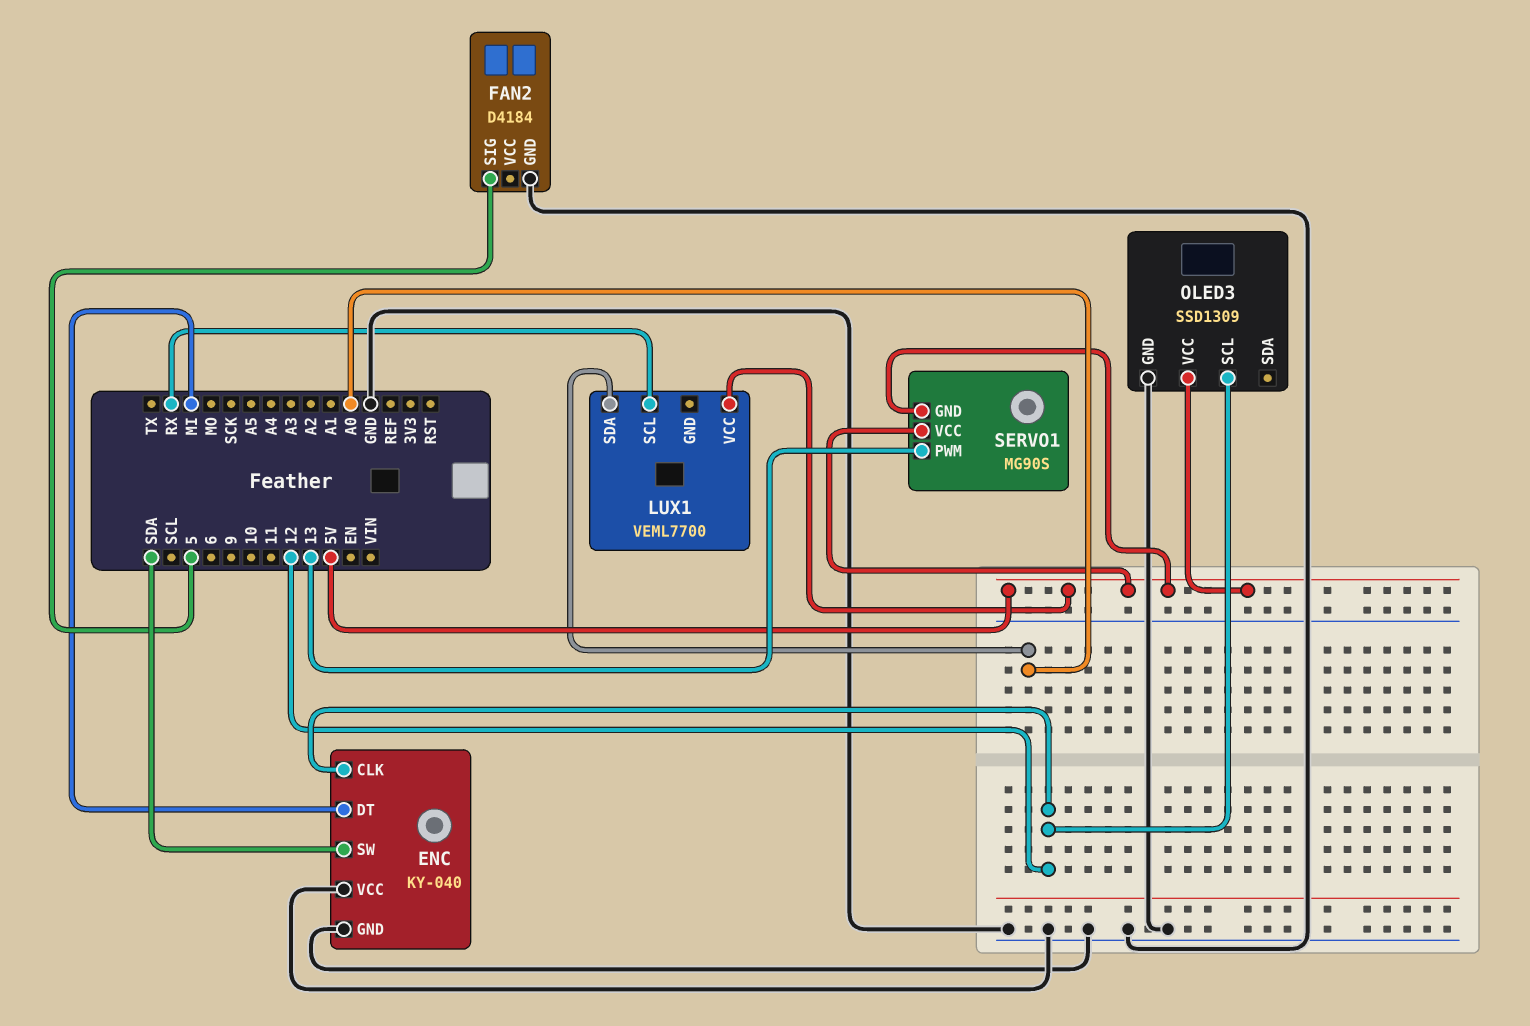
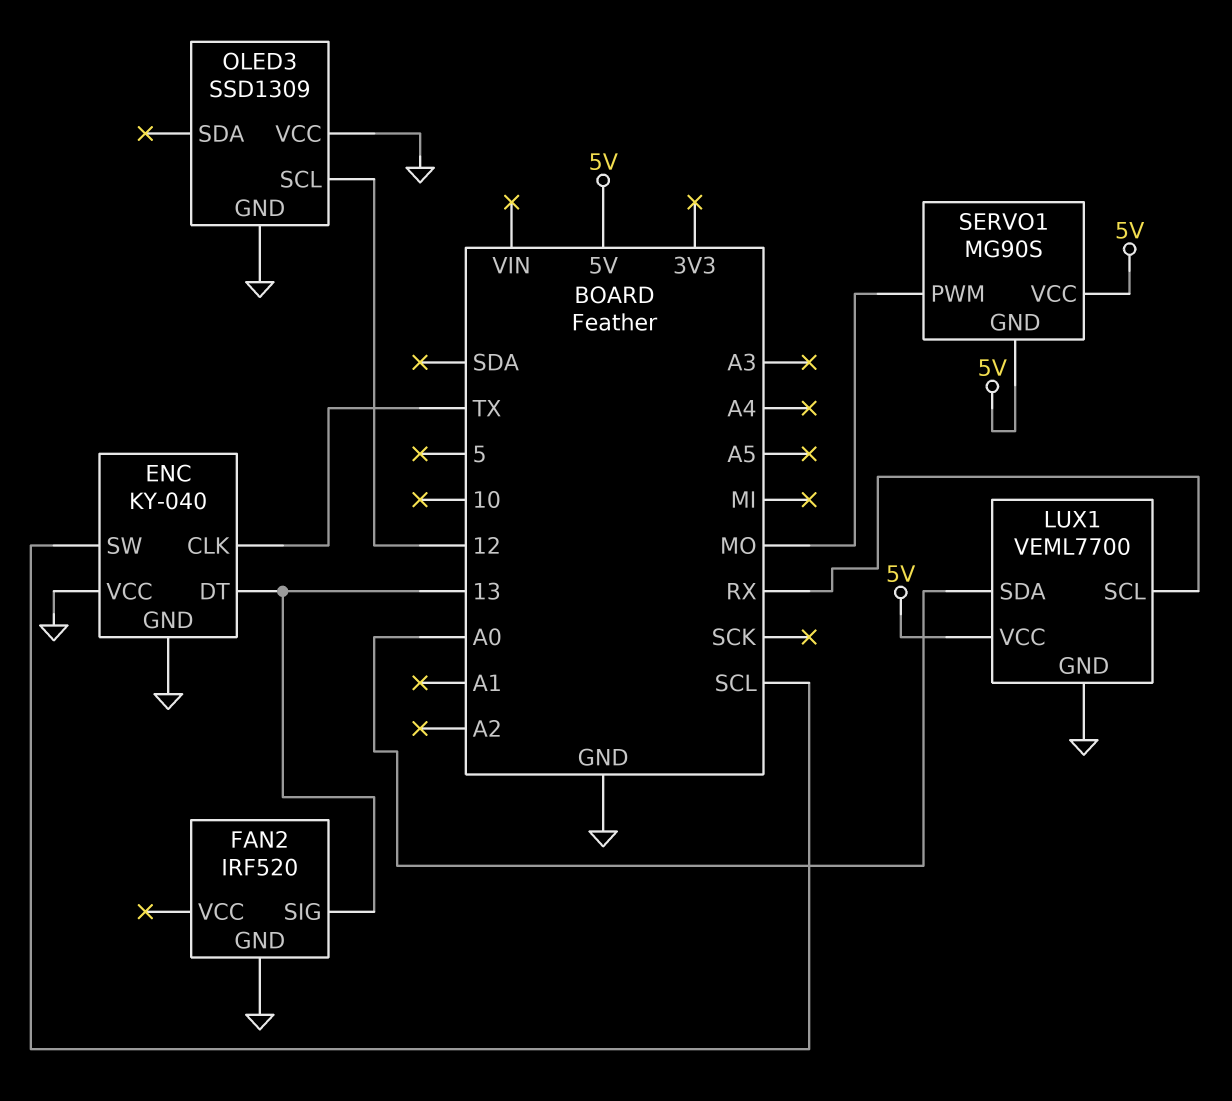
ENC pin CLK: 12 -> TX
ENC pin DT: MI -> 13
ENC pin SW: SDA -> SCL
FAN2: D4184 -> IRF520
FAN2 pin SIG: 5 -> 13
LUX1 pin GND: none -> GND
OLED3 pin VCC: 5V -> GND
SERVO1 pin PWM: 13 -> MO

